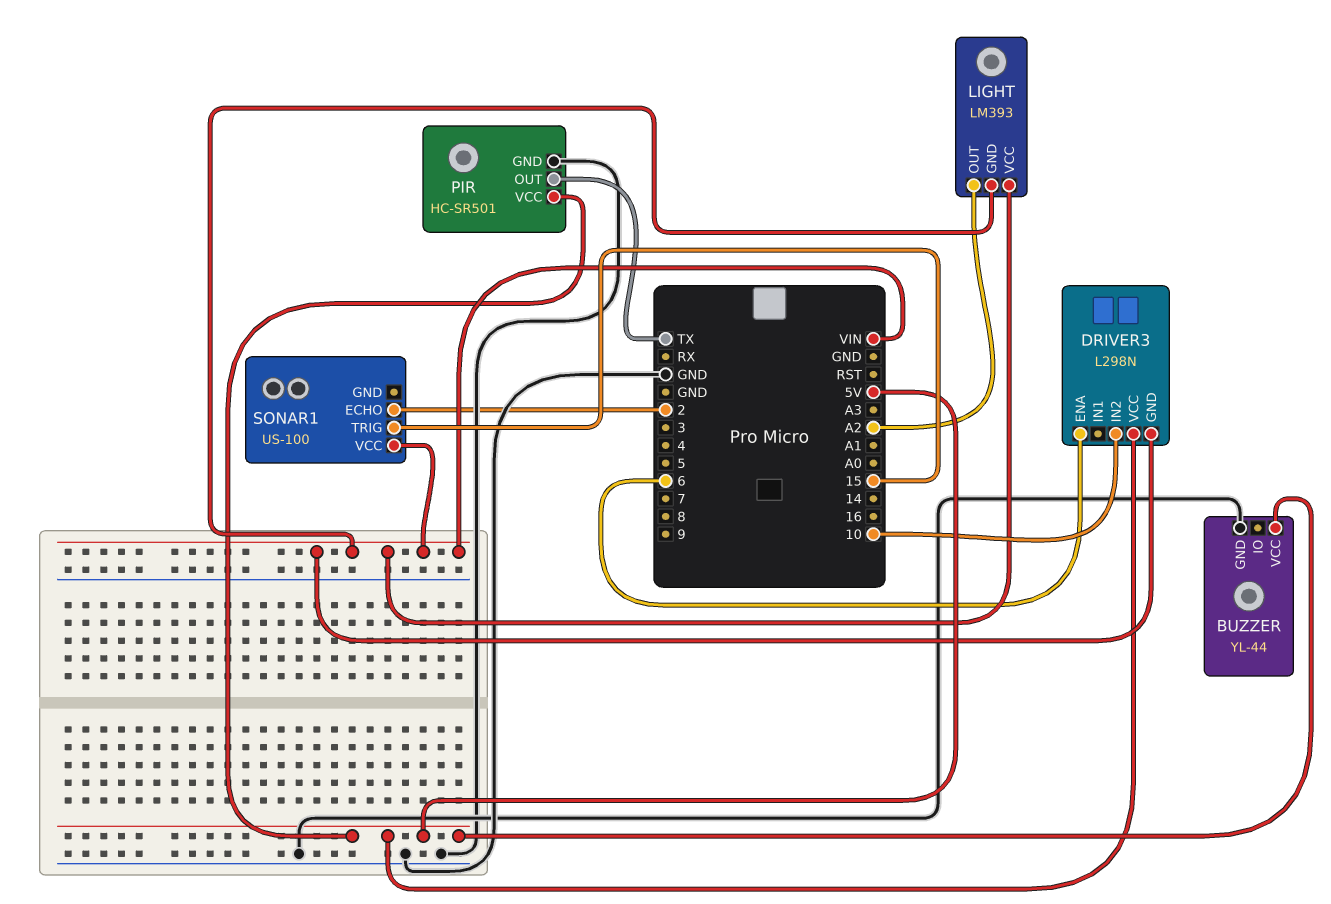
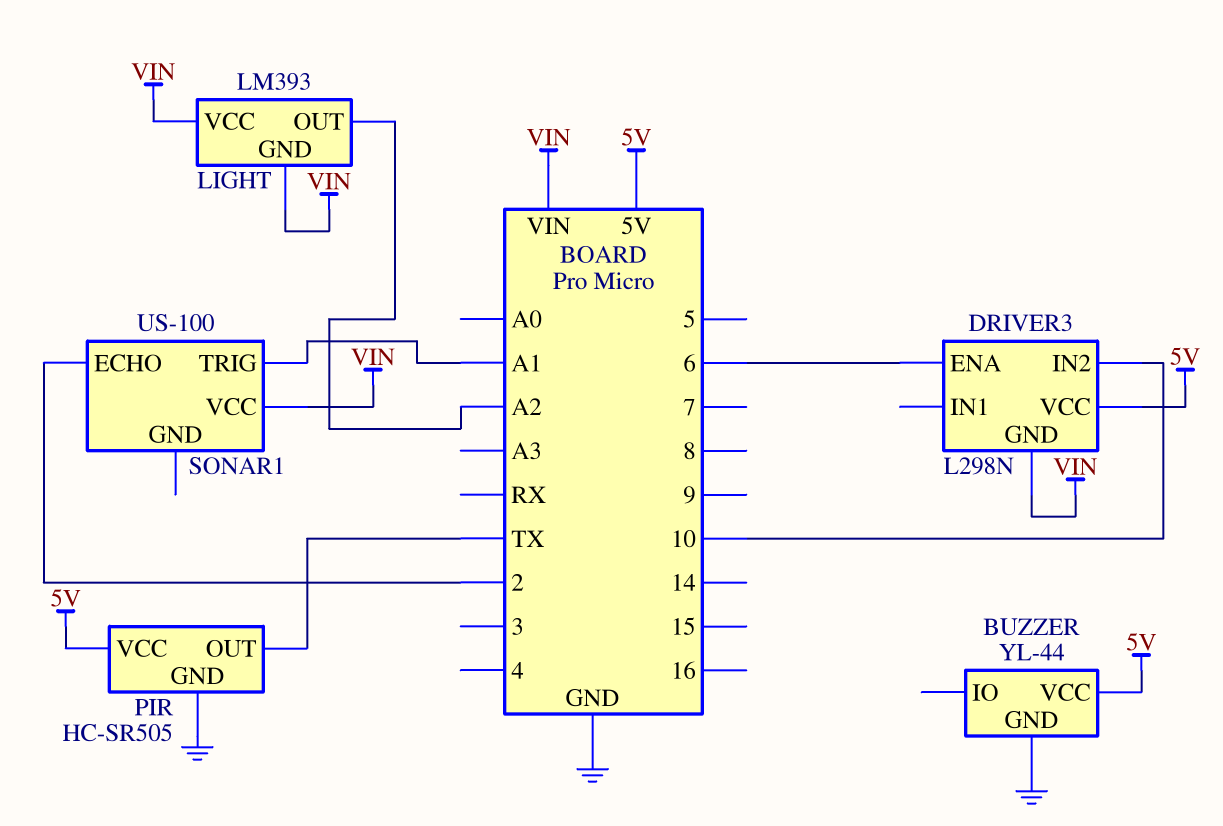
PIR: HC-SR501 -> HC-SR505
SONAR1 pin TRIG: 15 -> A1

